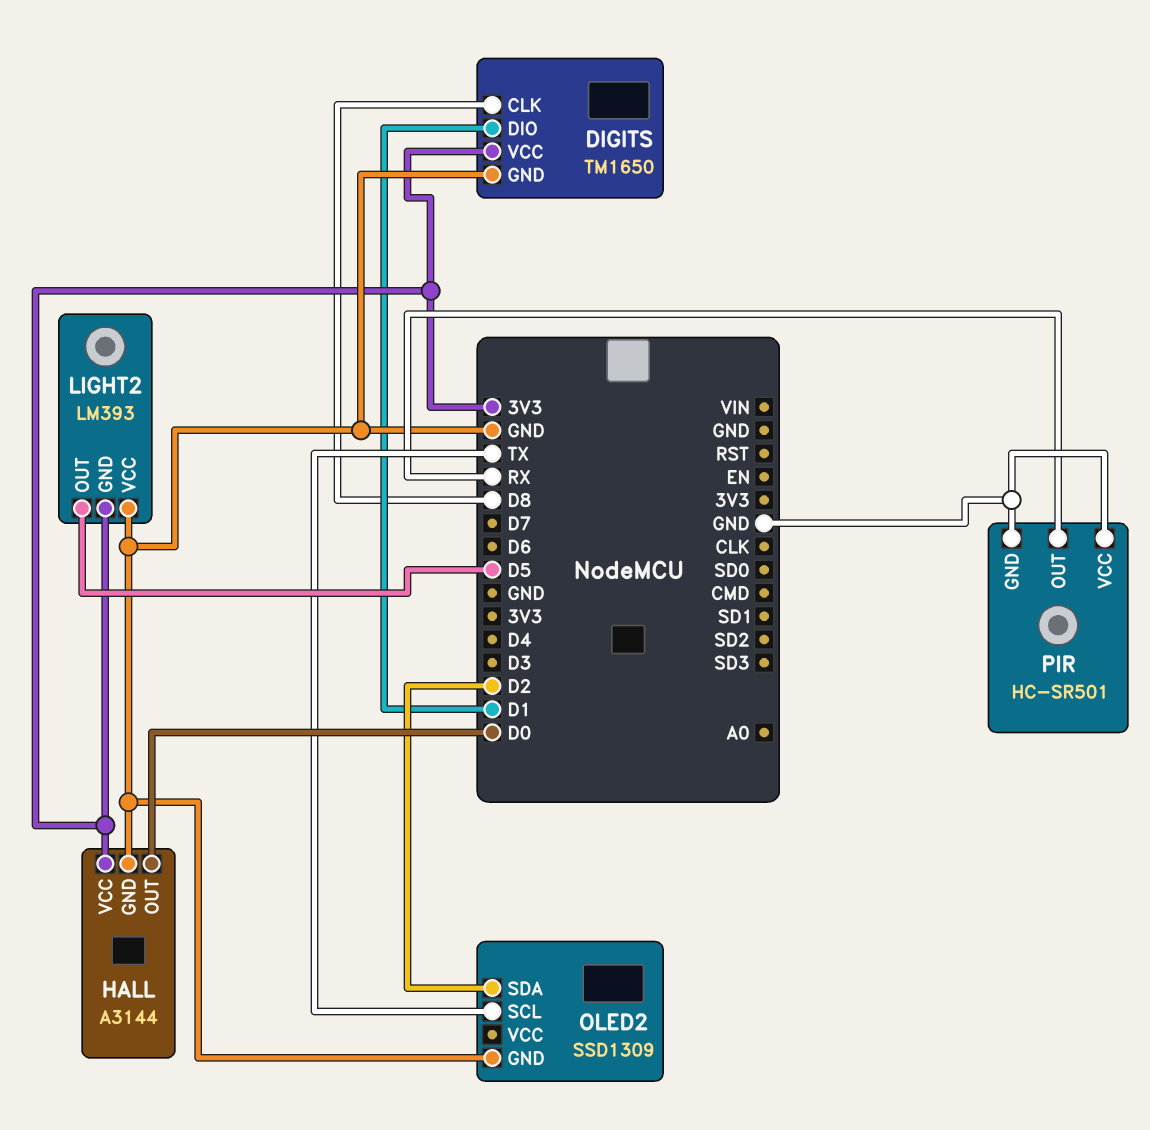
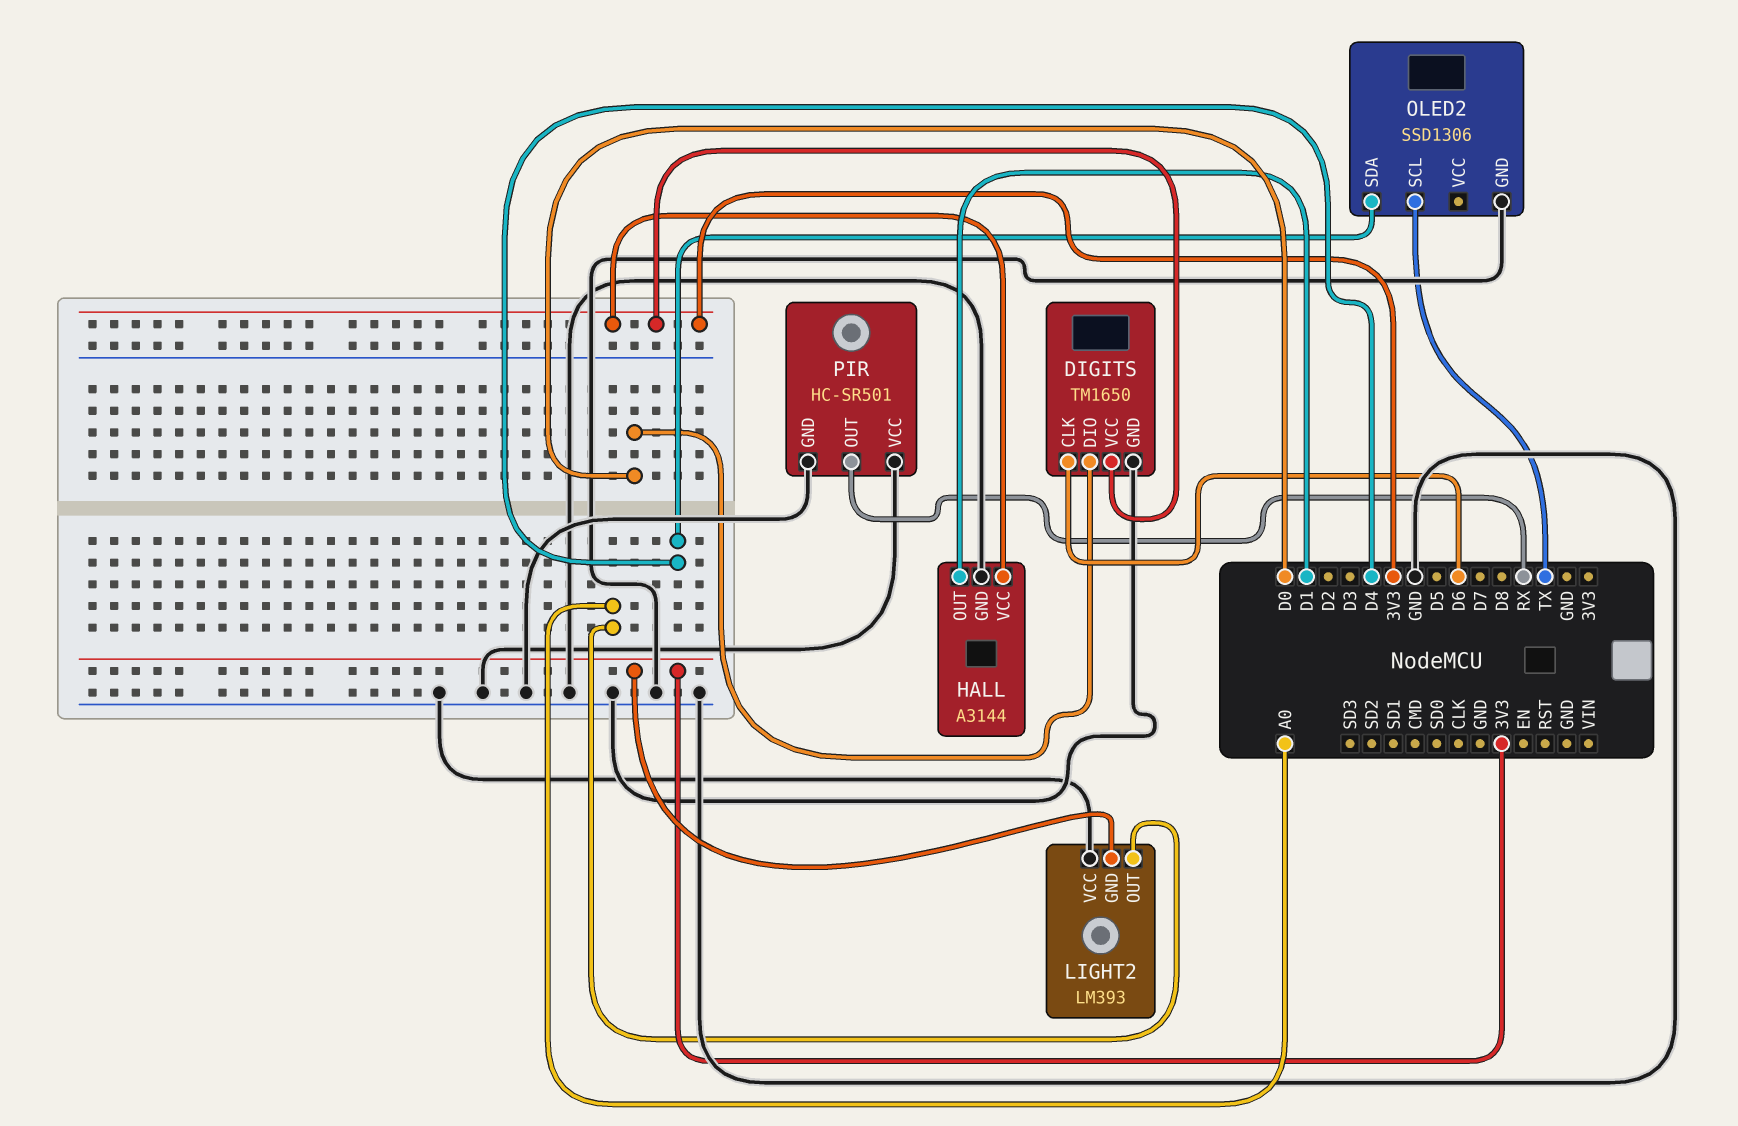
DIGITS pin CLK: D8 -> D6
DIGITS pin DIO: D1 -> D0
HALL pin OUT: D0 -> D1
LIGHT2 pin OUT: D5 -> A0
OLED2: SSD1309 -> SSD1306
OLED2 pin SDA: D2 -> D4

